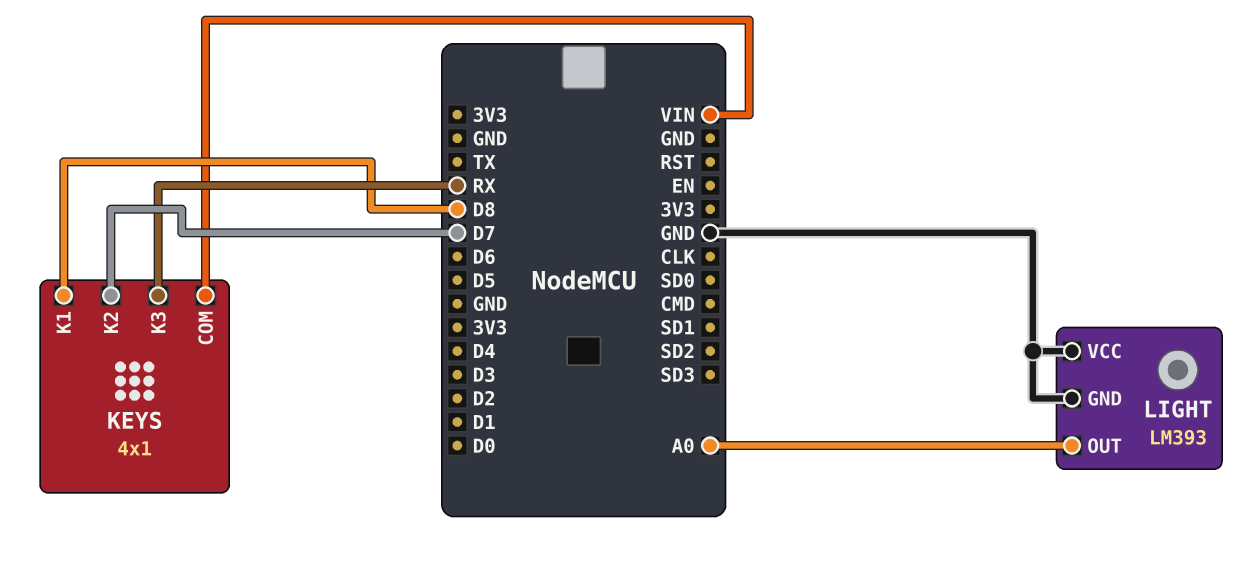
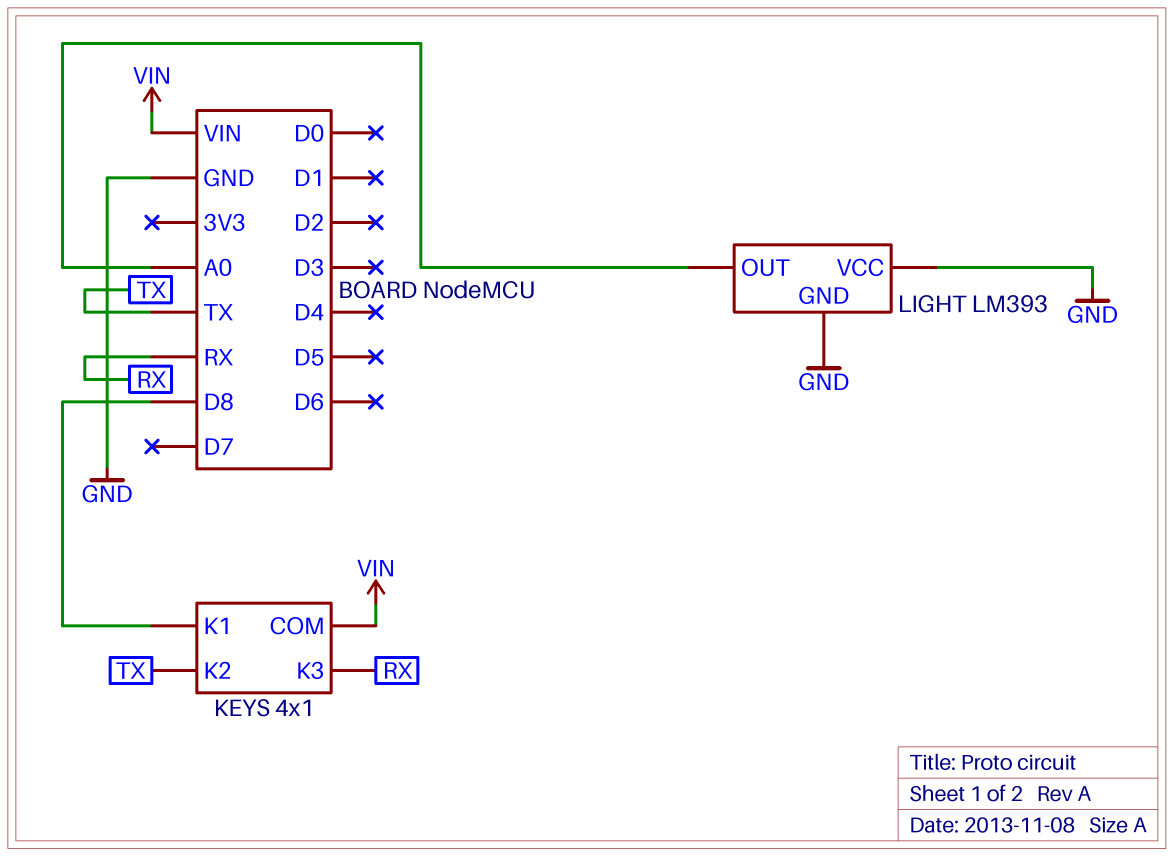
KEYS pin K2: D7 -> TX

